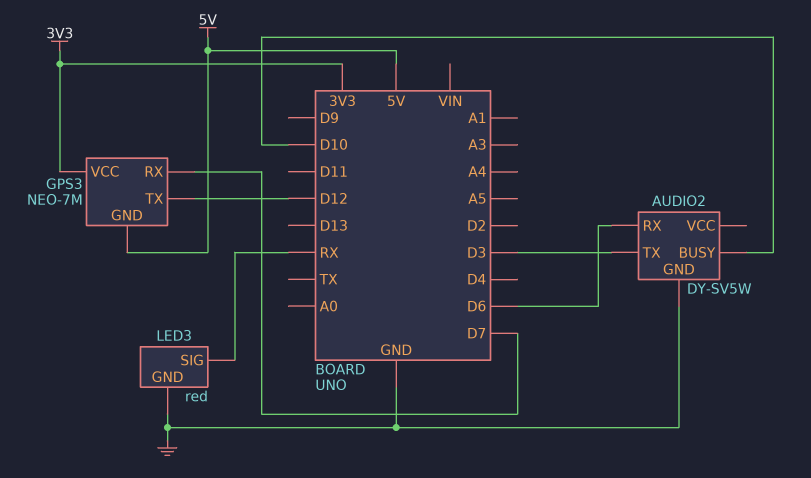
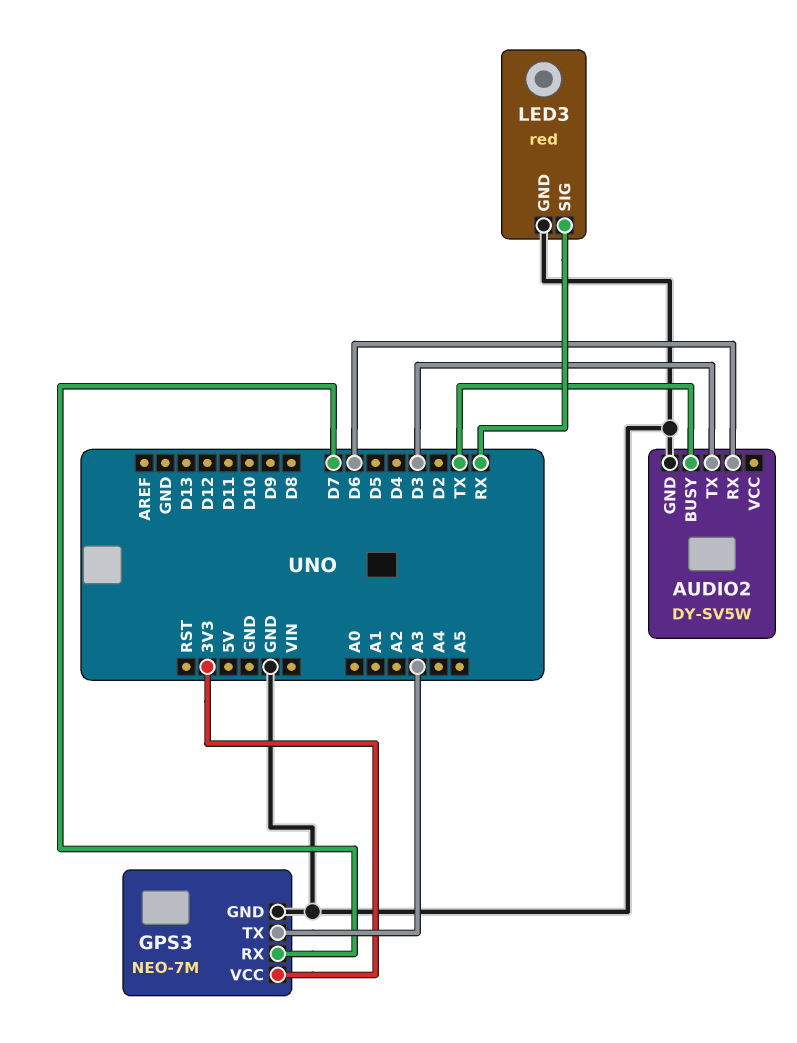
AUDIO2 pin BUSY: D10 -> TX
GPS3 pin GND: 5V -> GND
GPS3 pin TX: D12 -> A3

